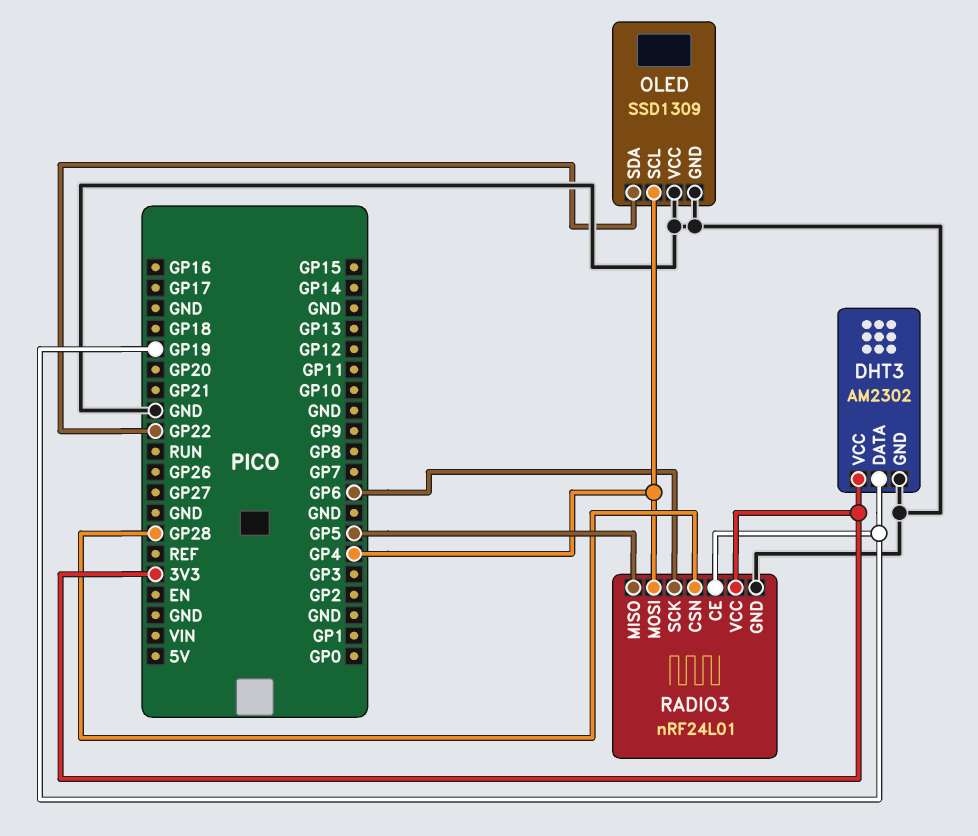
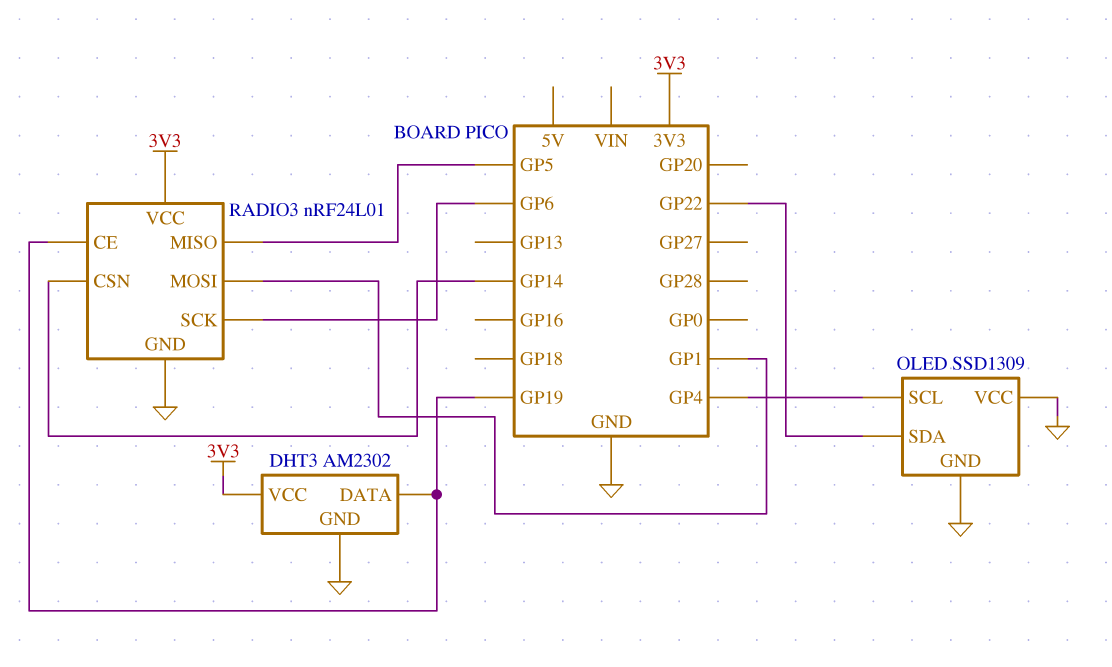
RADIO3 pin CSN: GP28 -> GP14
RADIO3 pin MOSI: GP4 -> GP1

